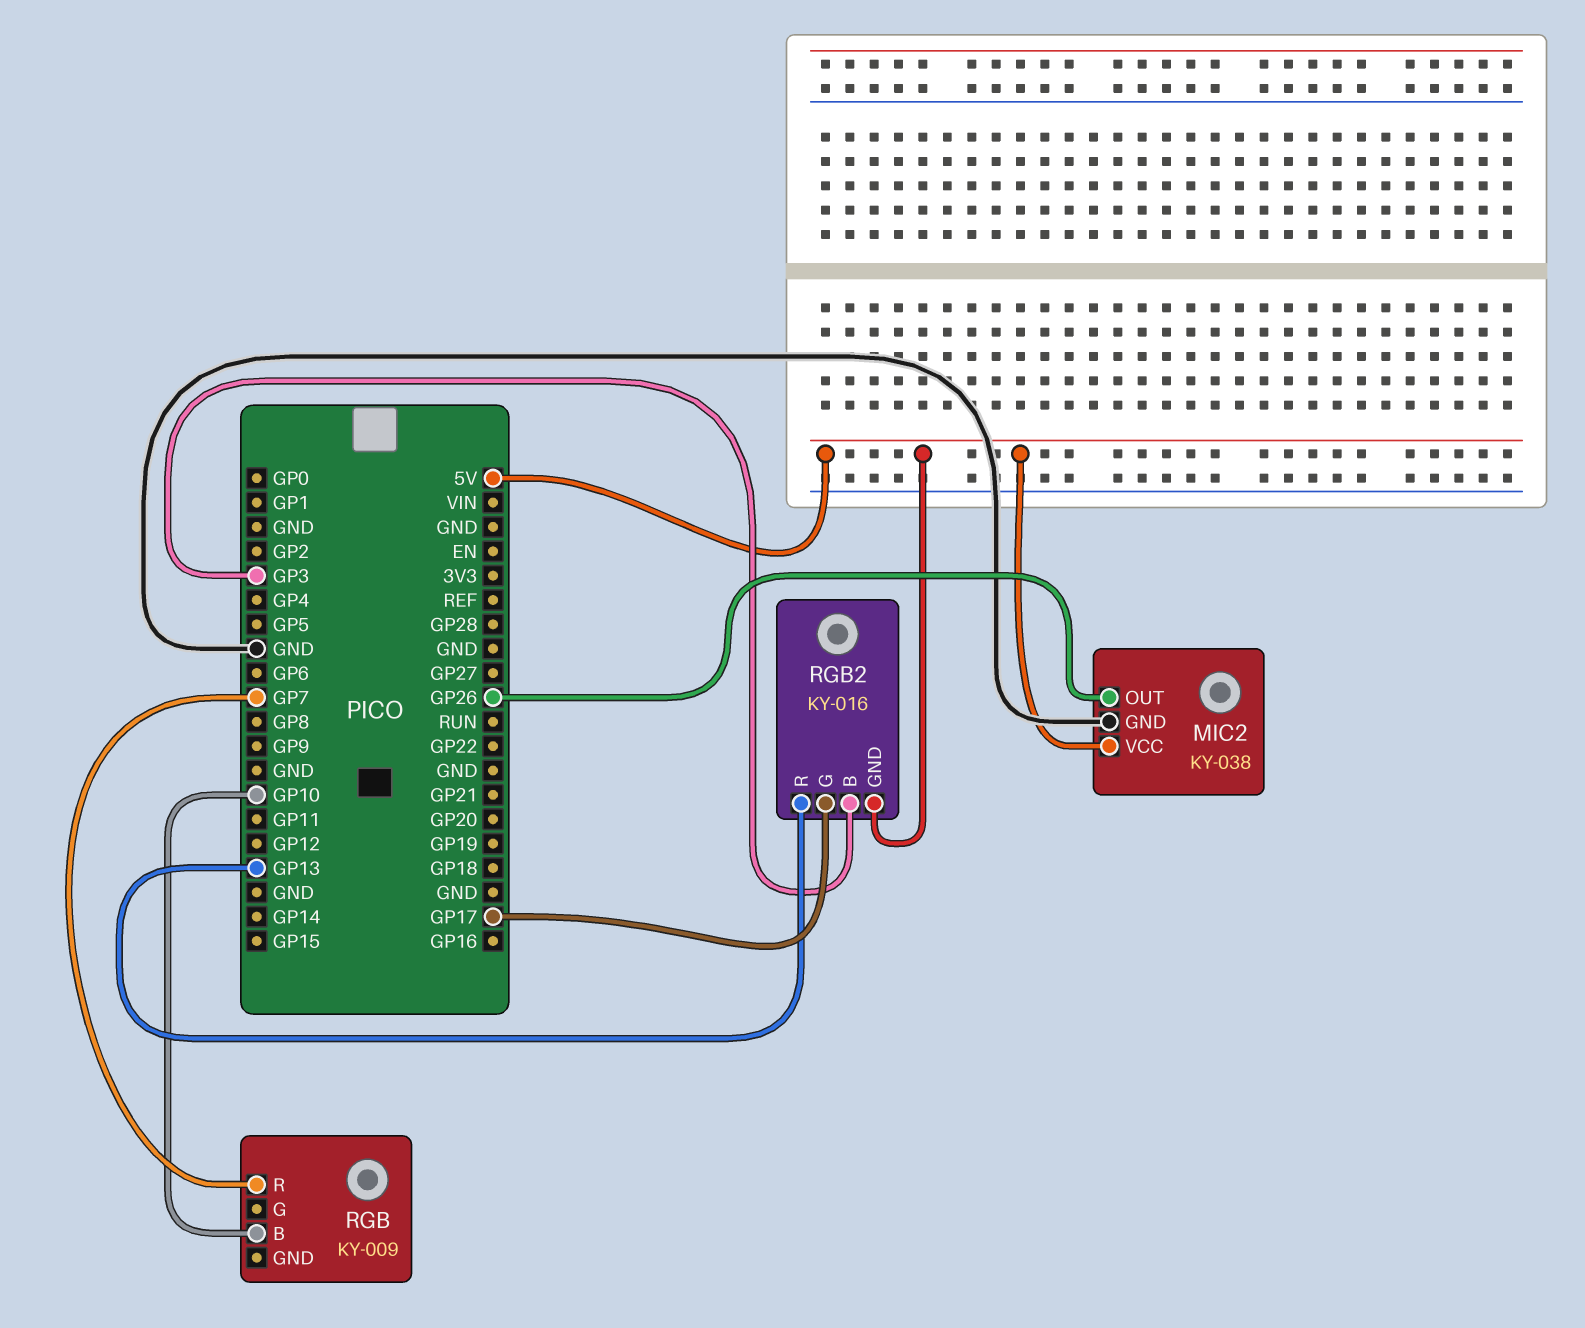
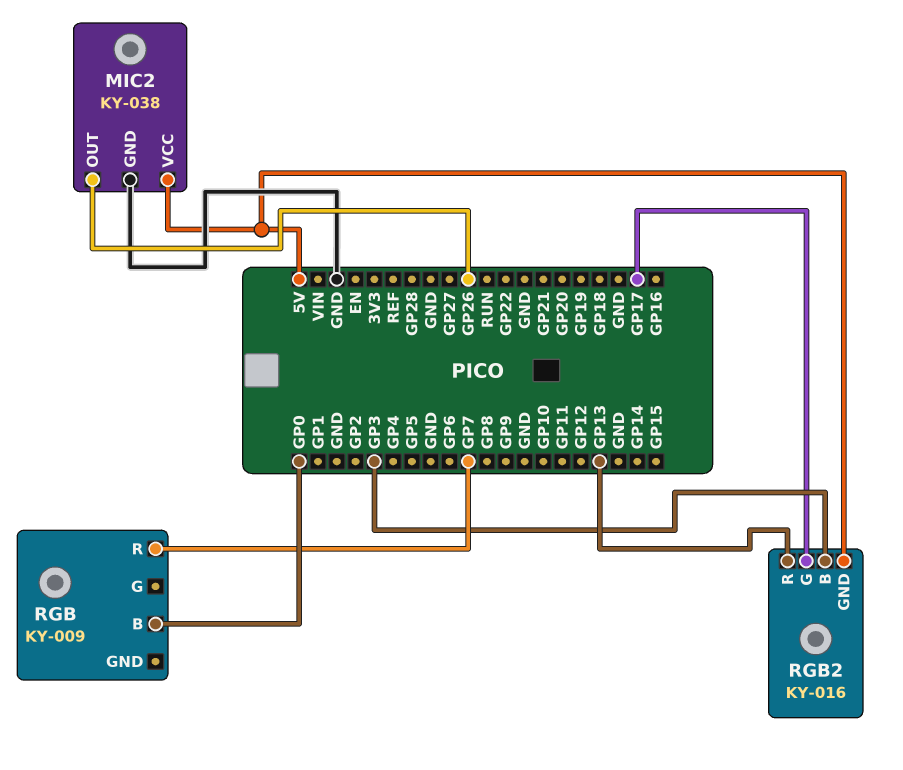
RGB pin B: GP10 -> GP0

